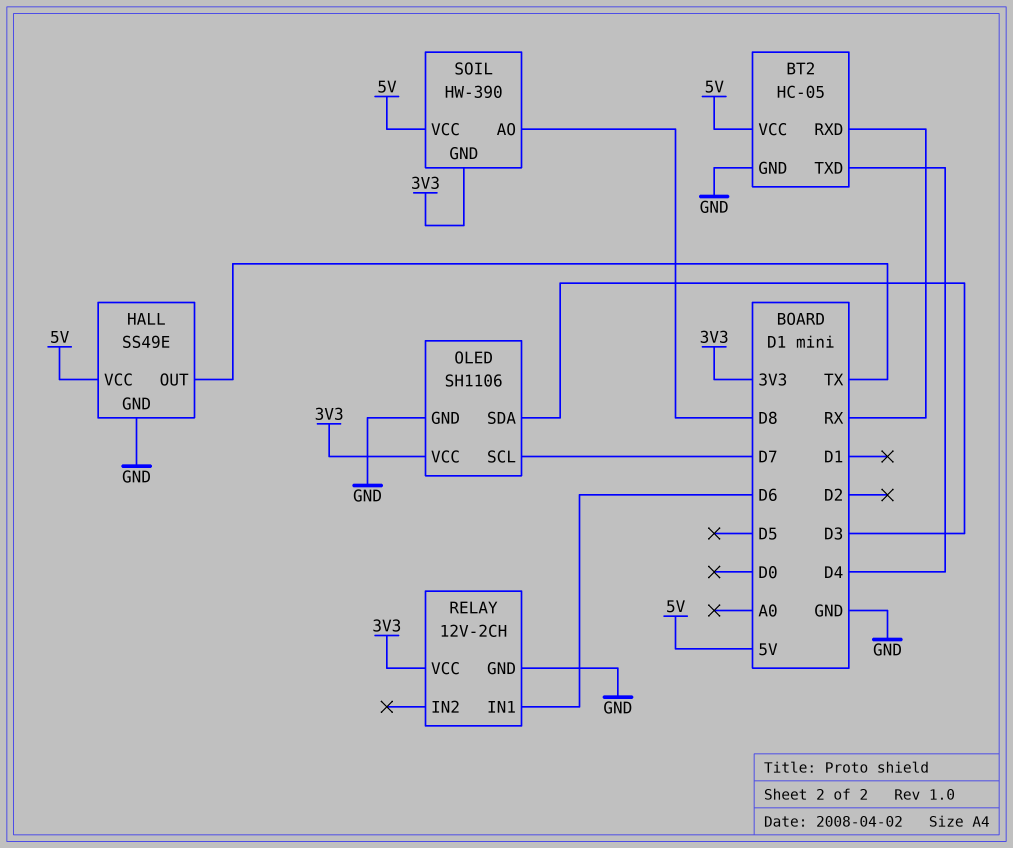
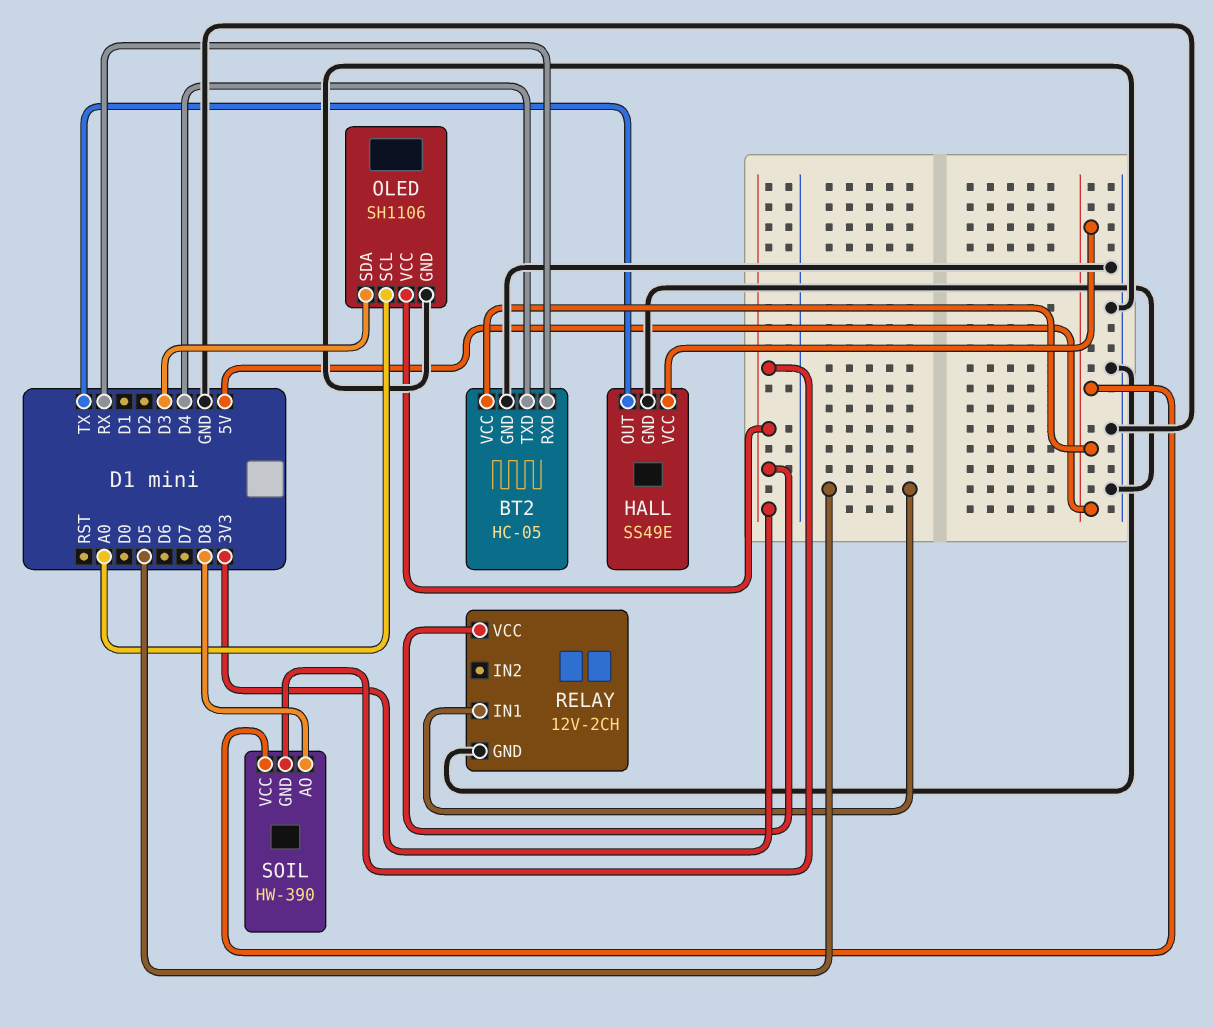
OLED pin SCL: D7 -> A0
RELAY pin IN1: D6 -> D5

